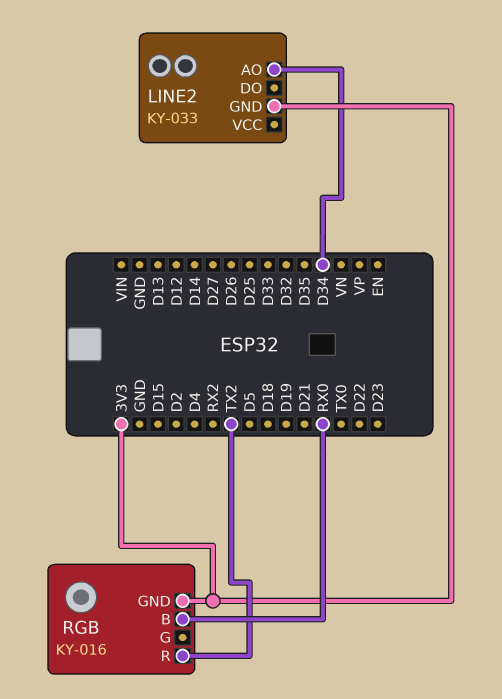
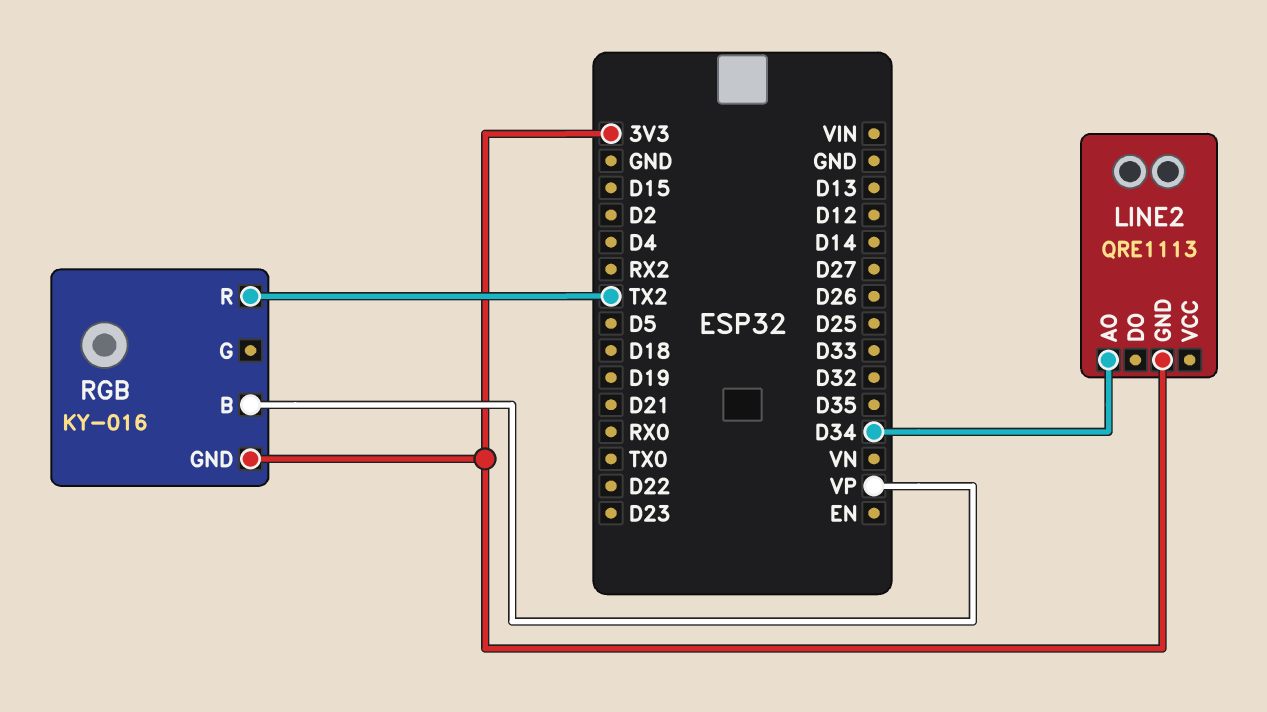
LINE2: KY-033 -> QRE1113
RGB pin B: RX0 -> VP

